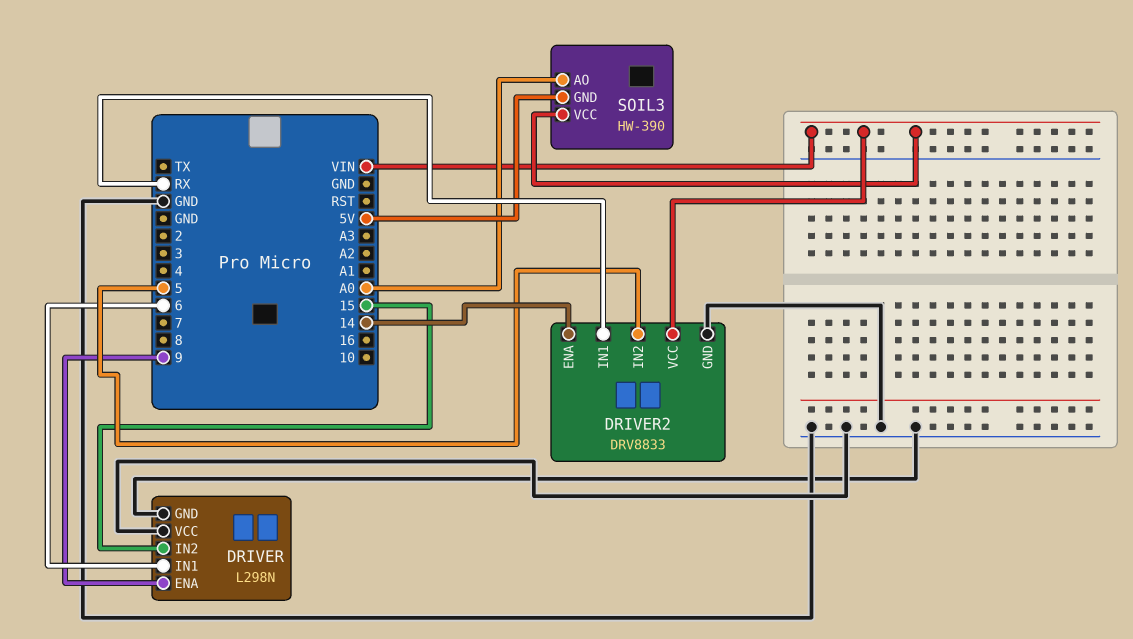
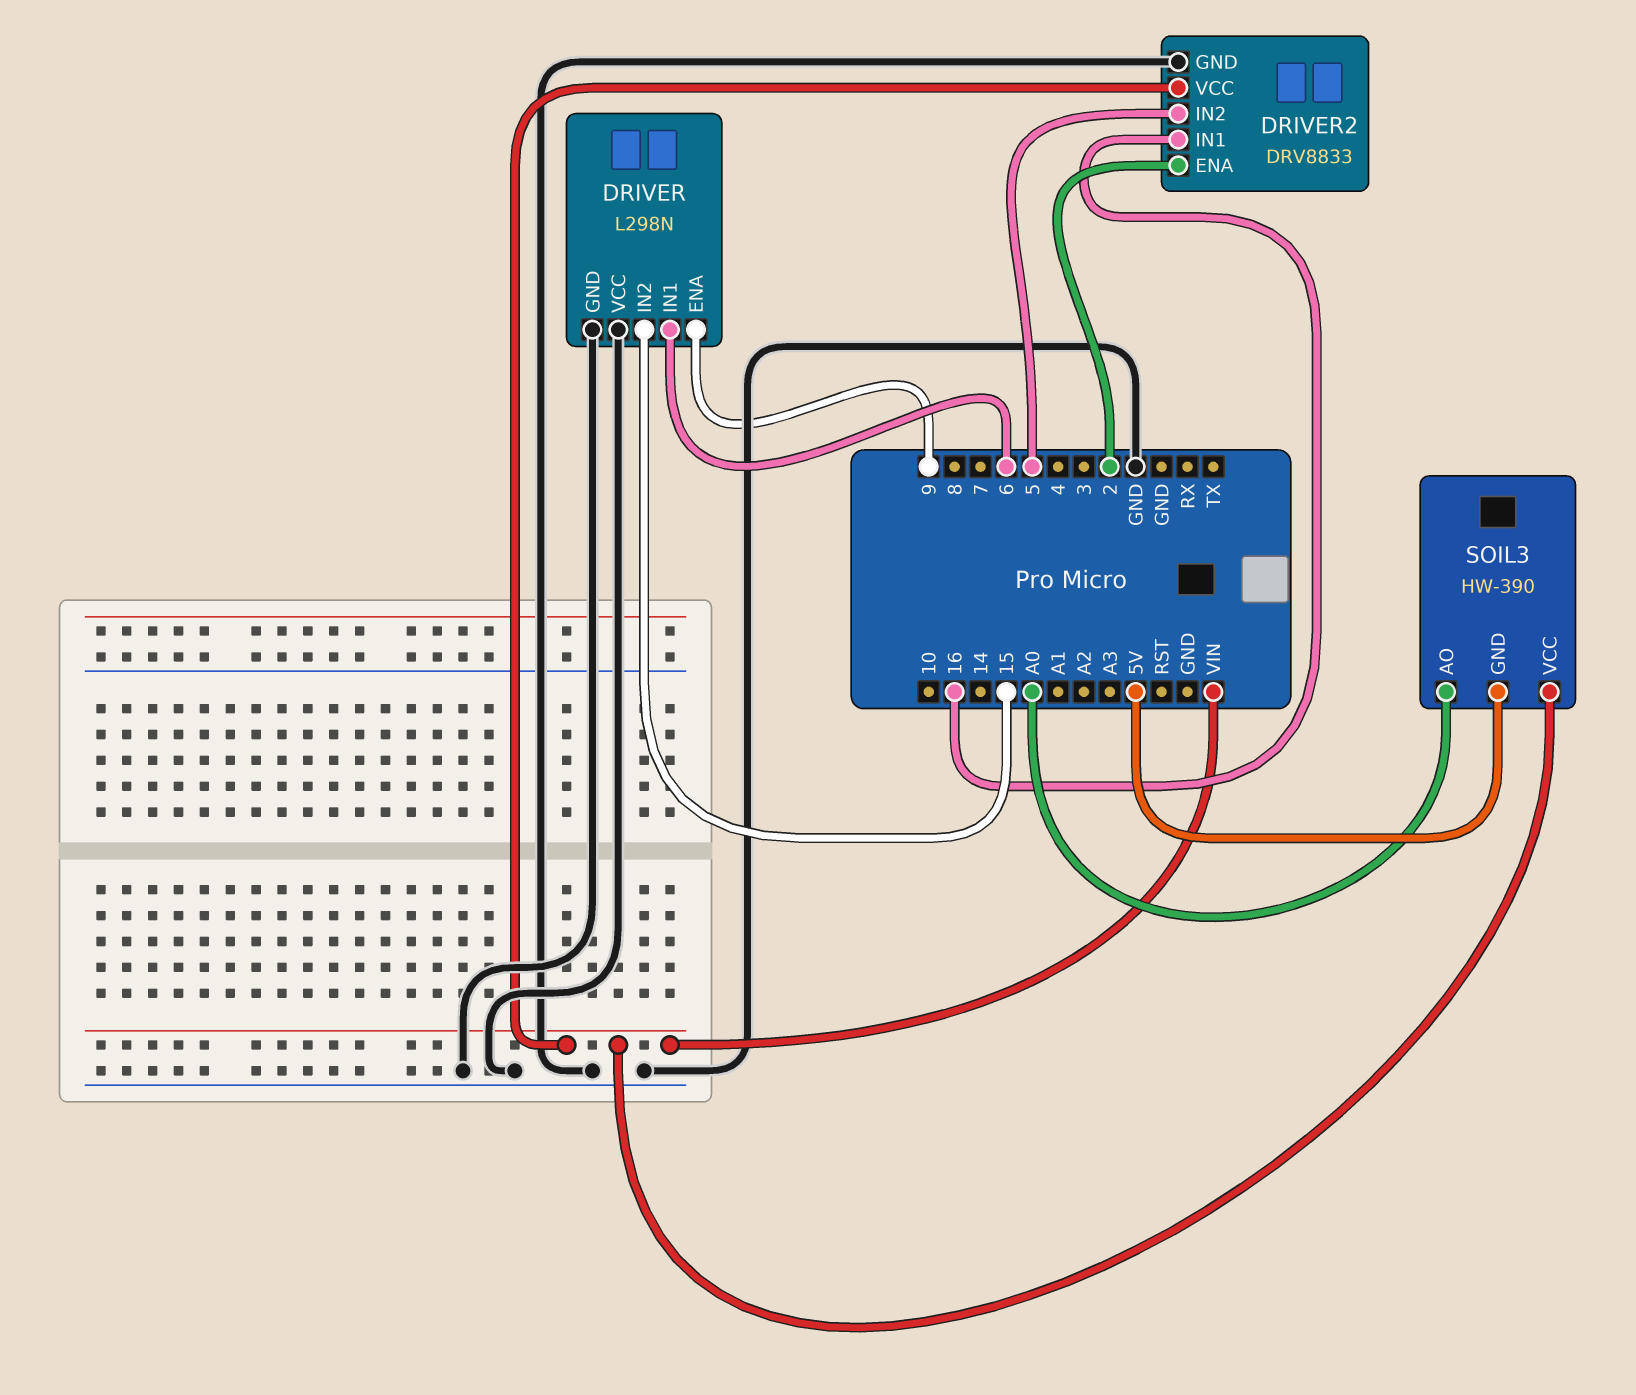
DRIVER2 pin ENA: 14 -> 2
DRIVER2 pin IN1: RX -> 16

